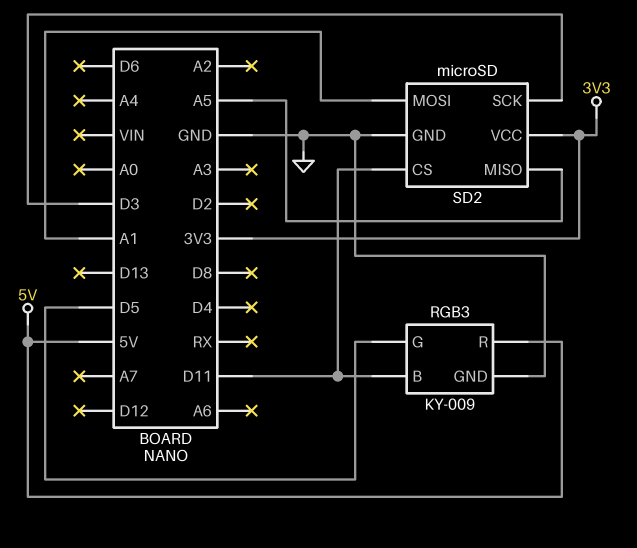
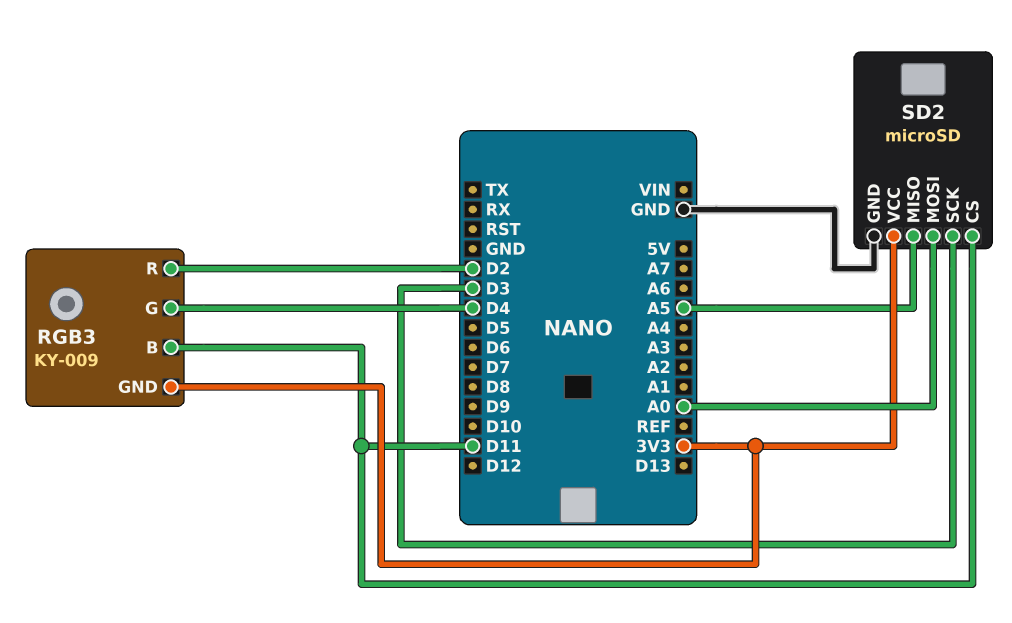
RGB3 pin G: D5 -> D4
RGB3 pin GND: GND -> 3V3
RGB3 pin R: 5V -> D2
SD2 pin MOSI: A1 -> A0

